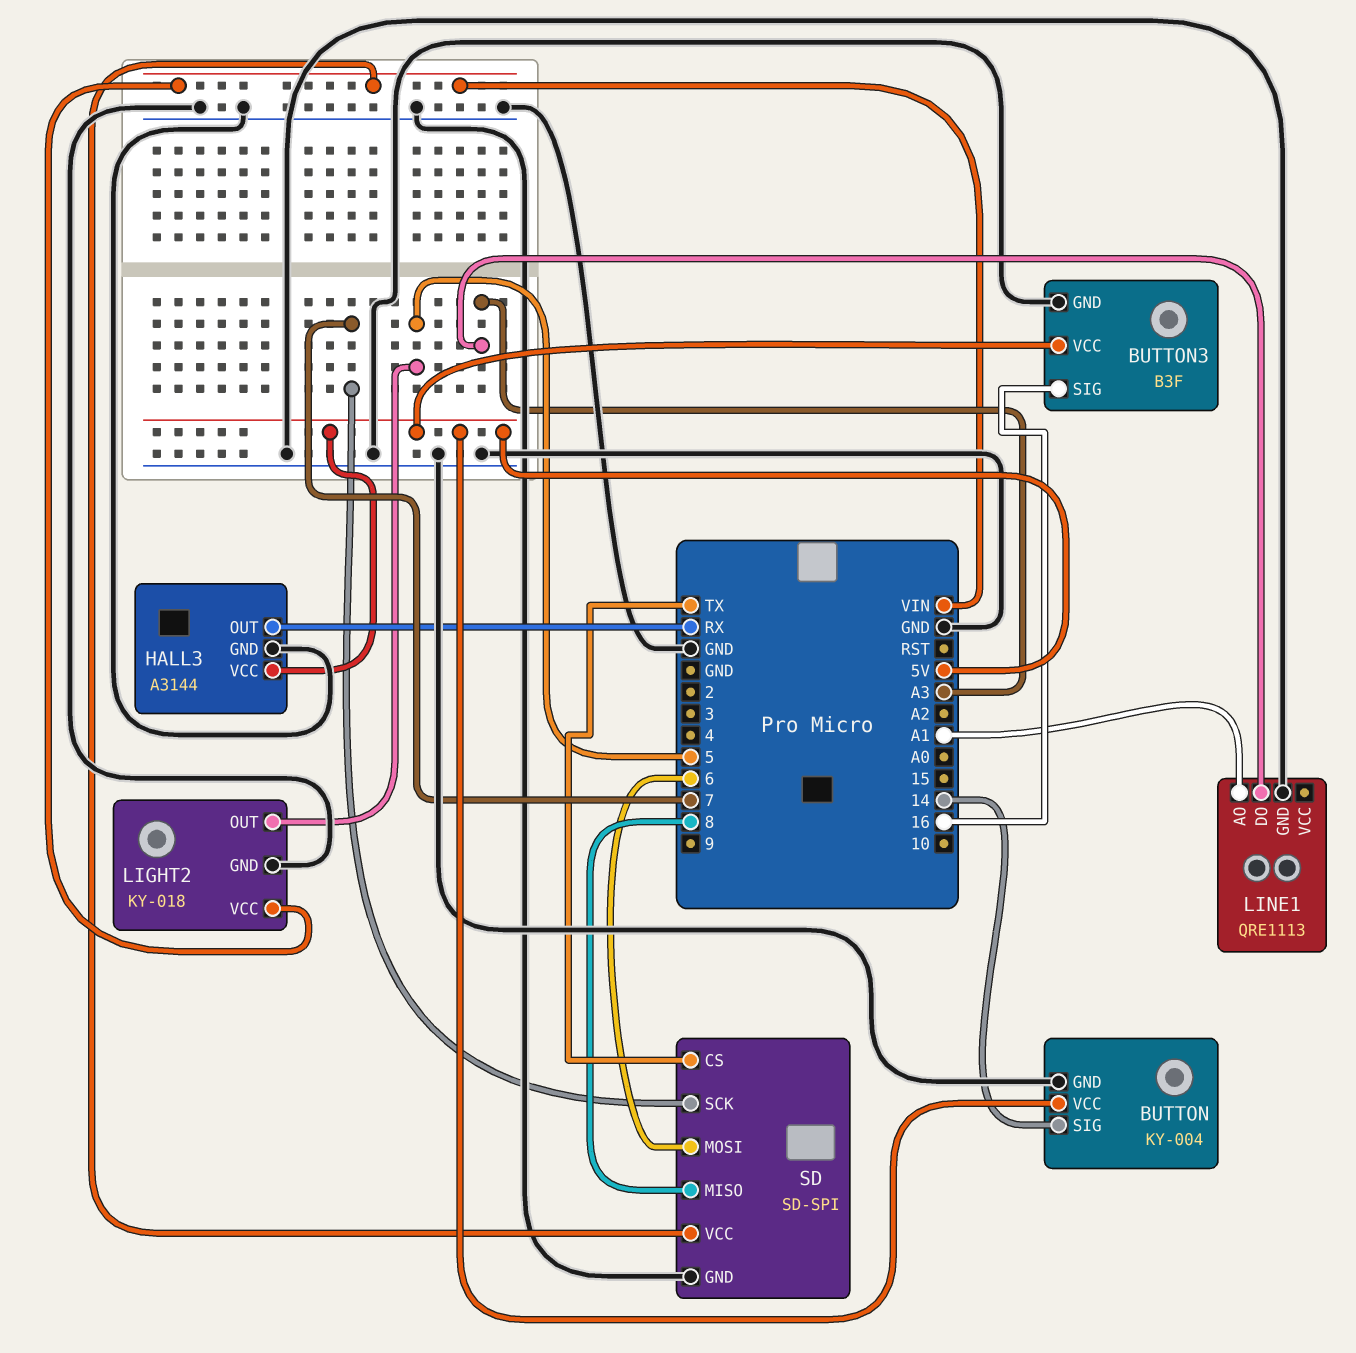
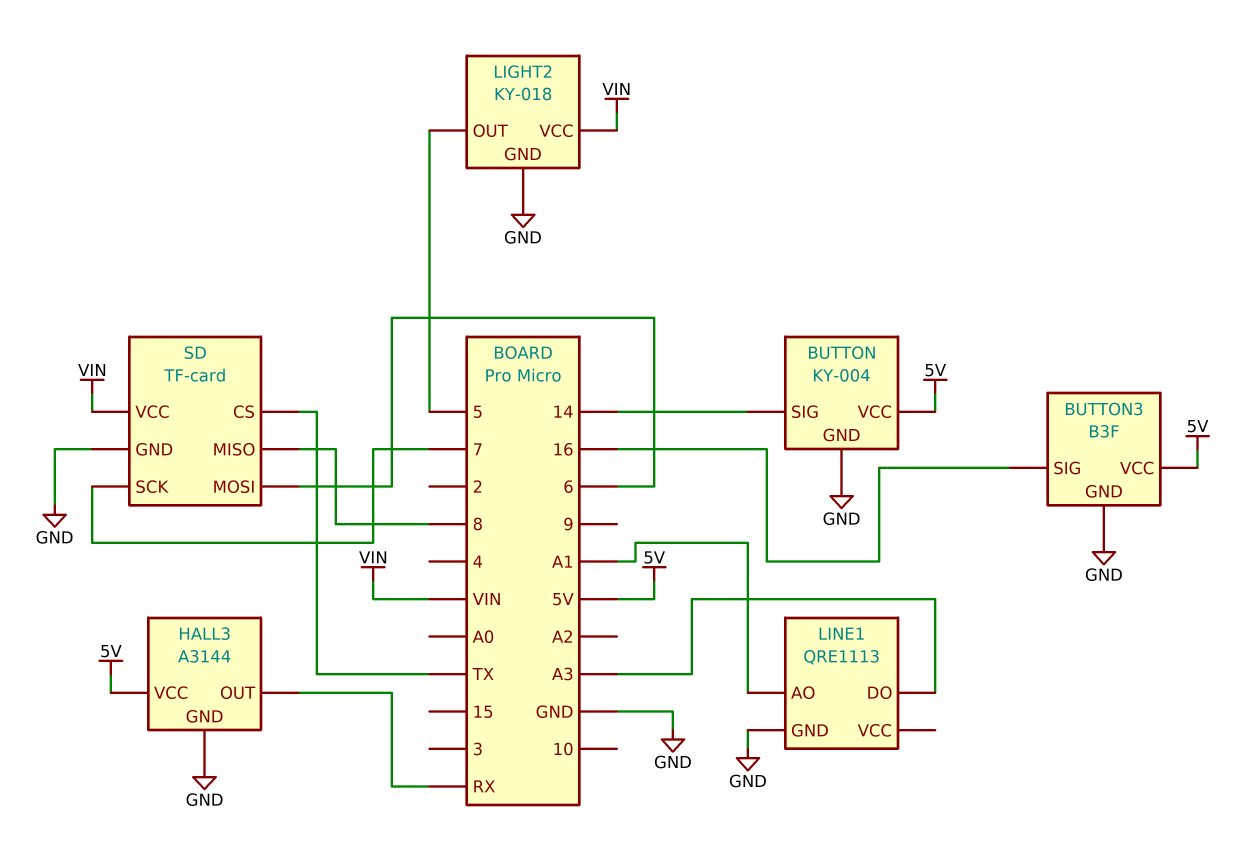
SD: SD-SPI -> TF-card

